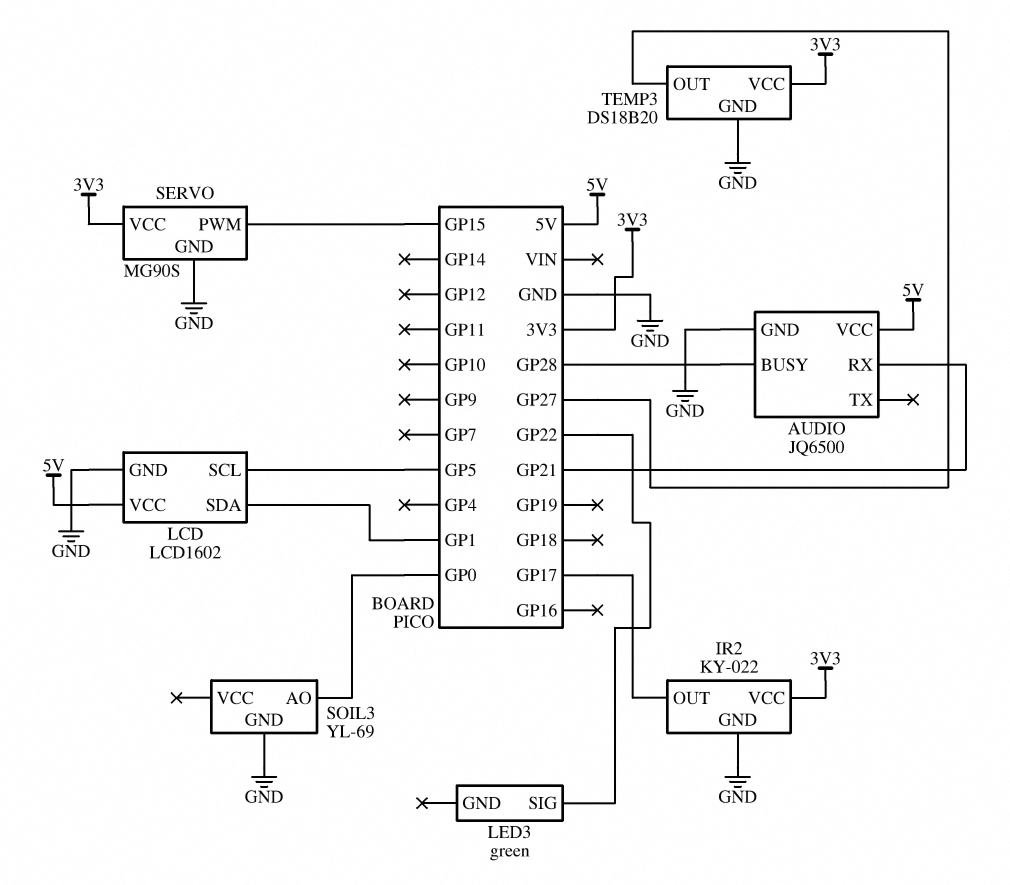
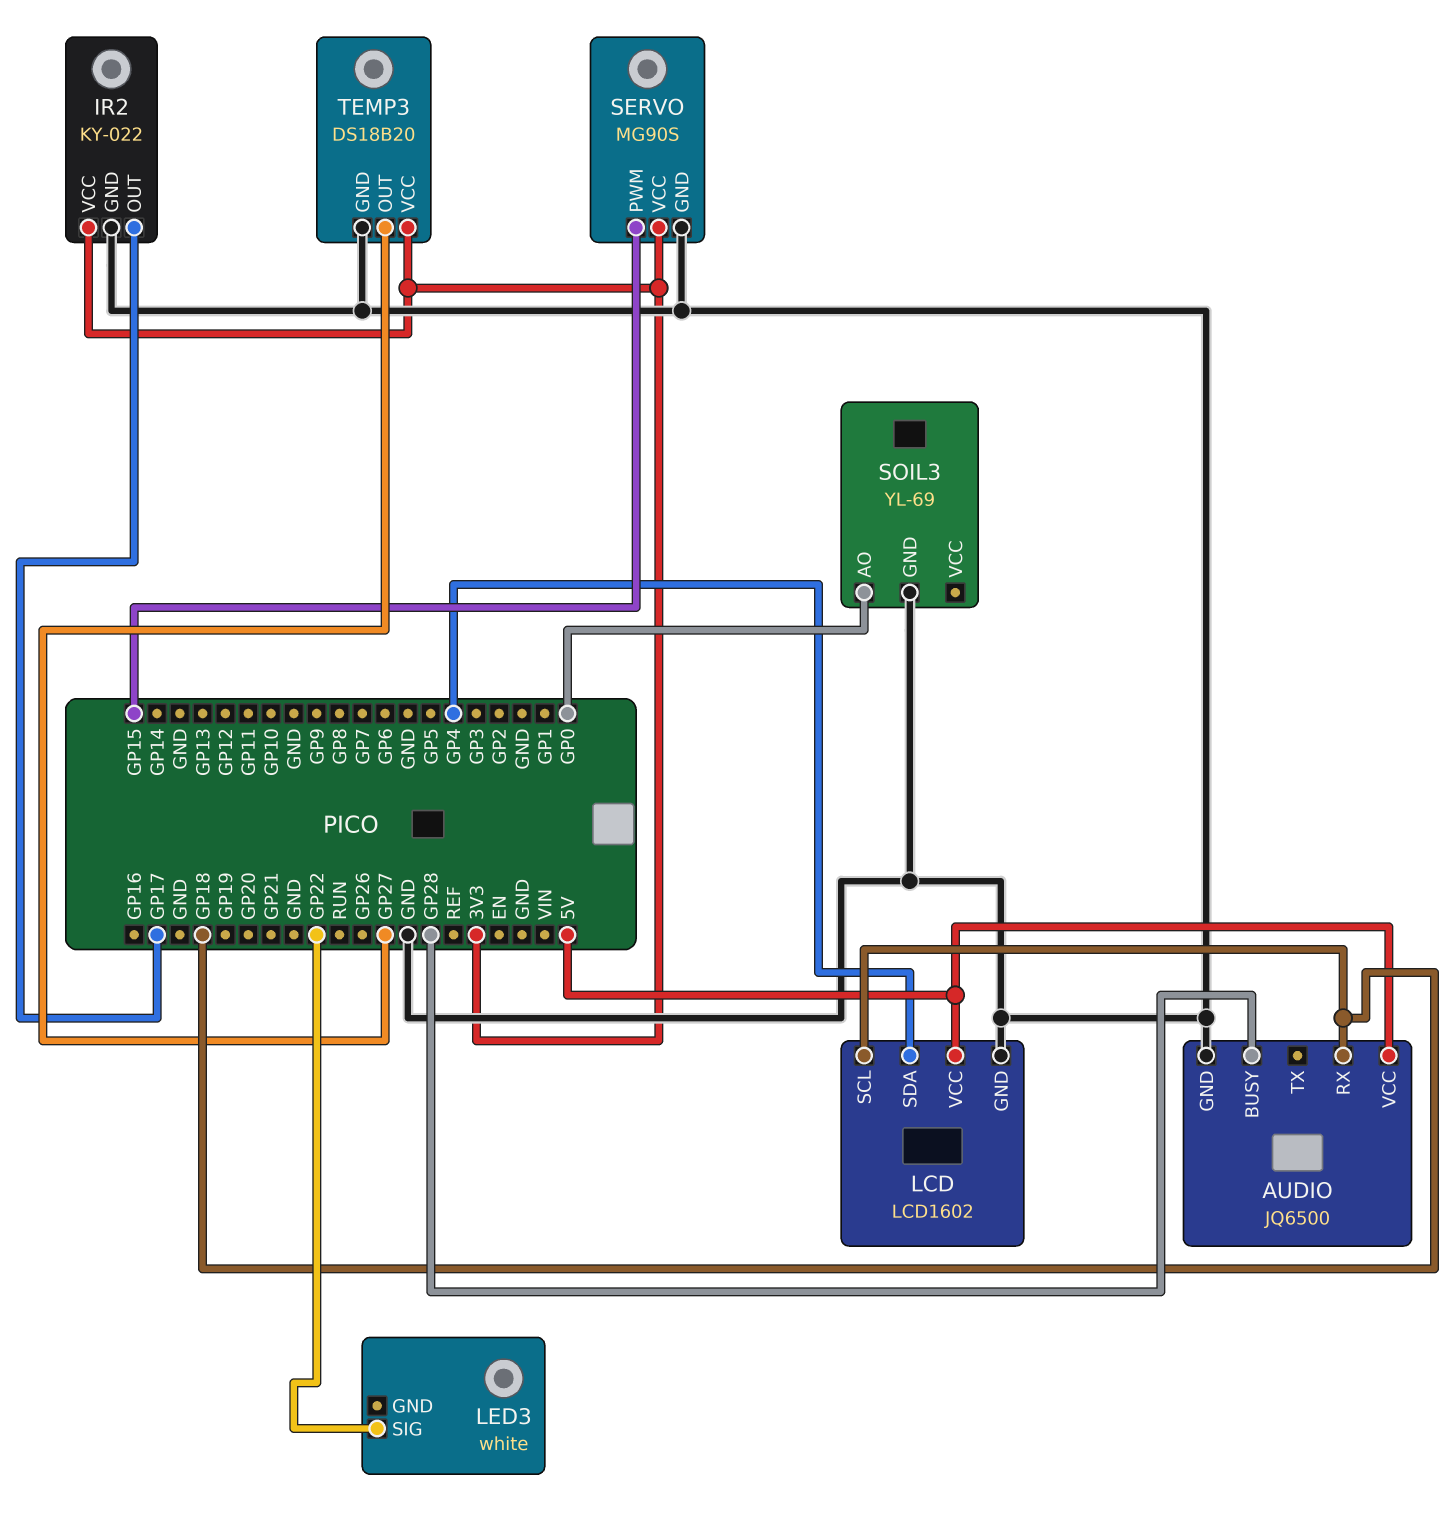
AUDIO pin RX: GP21 -> GP18
LCD pin SCL: GP5 -> GP18
LCD pin SDA: GP1 -> GP4
LED3: green -> white

